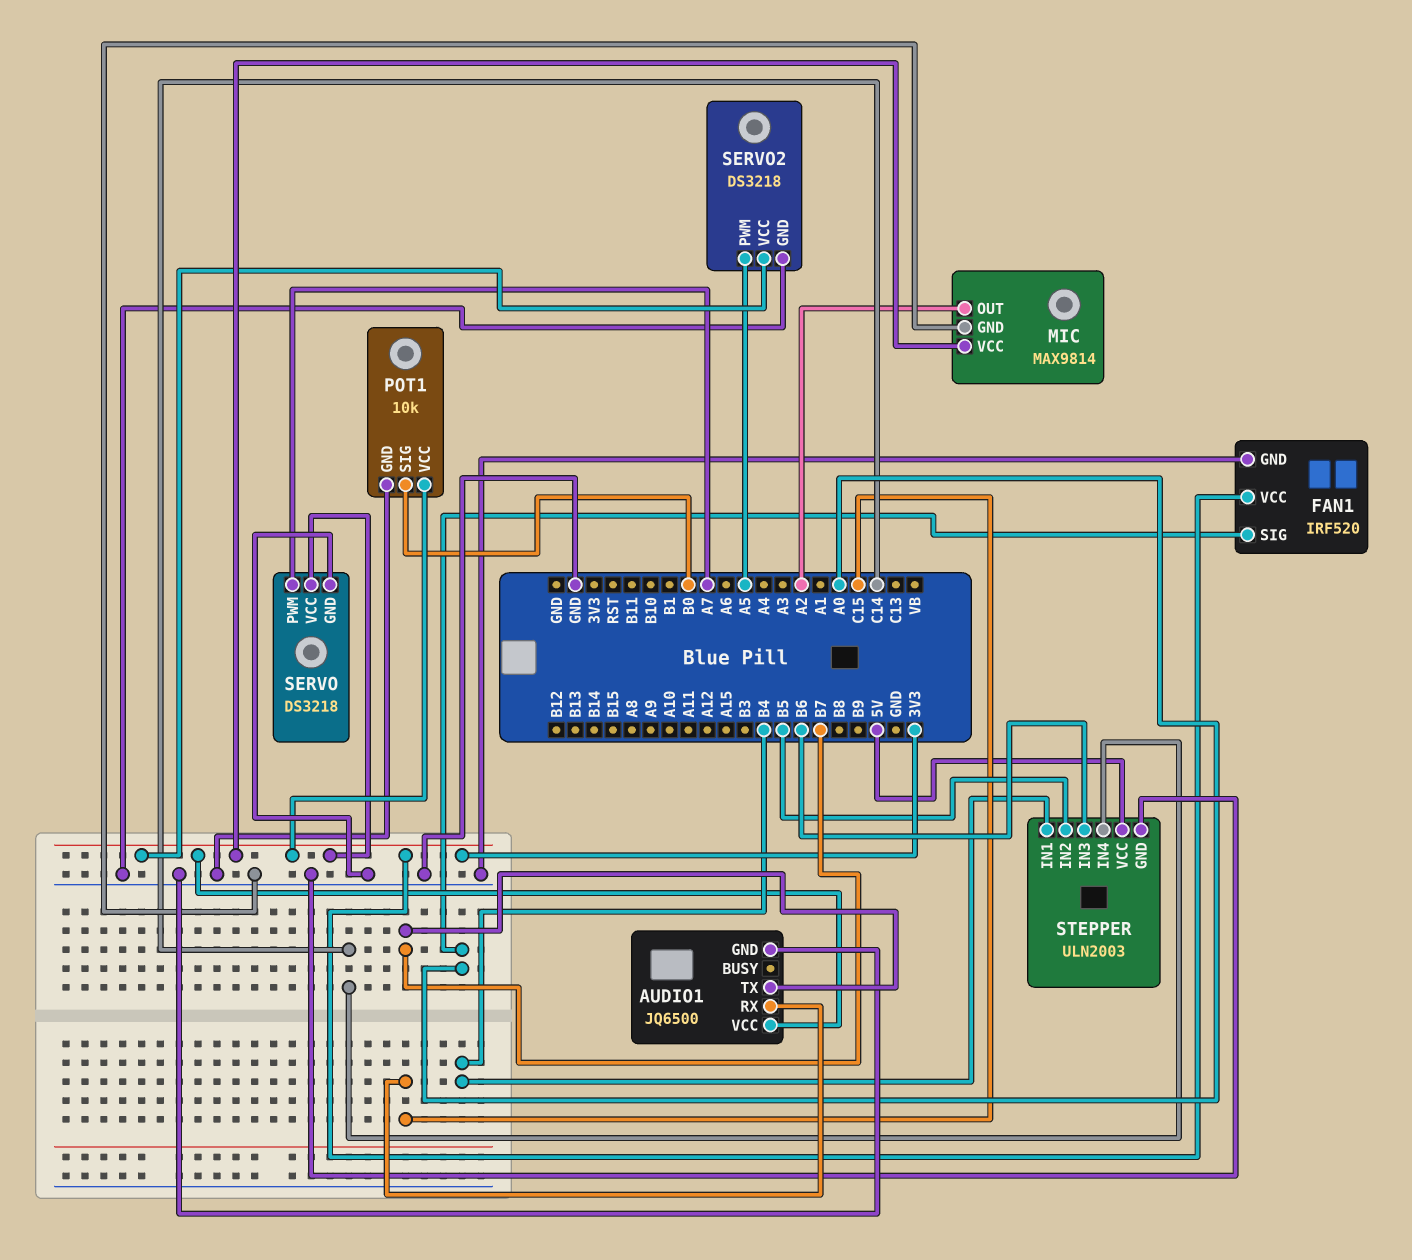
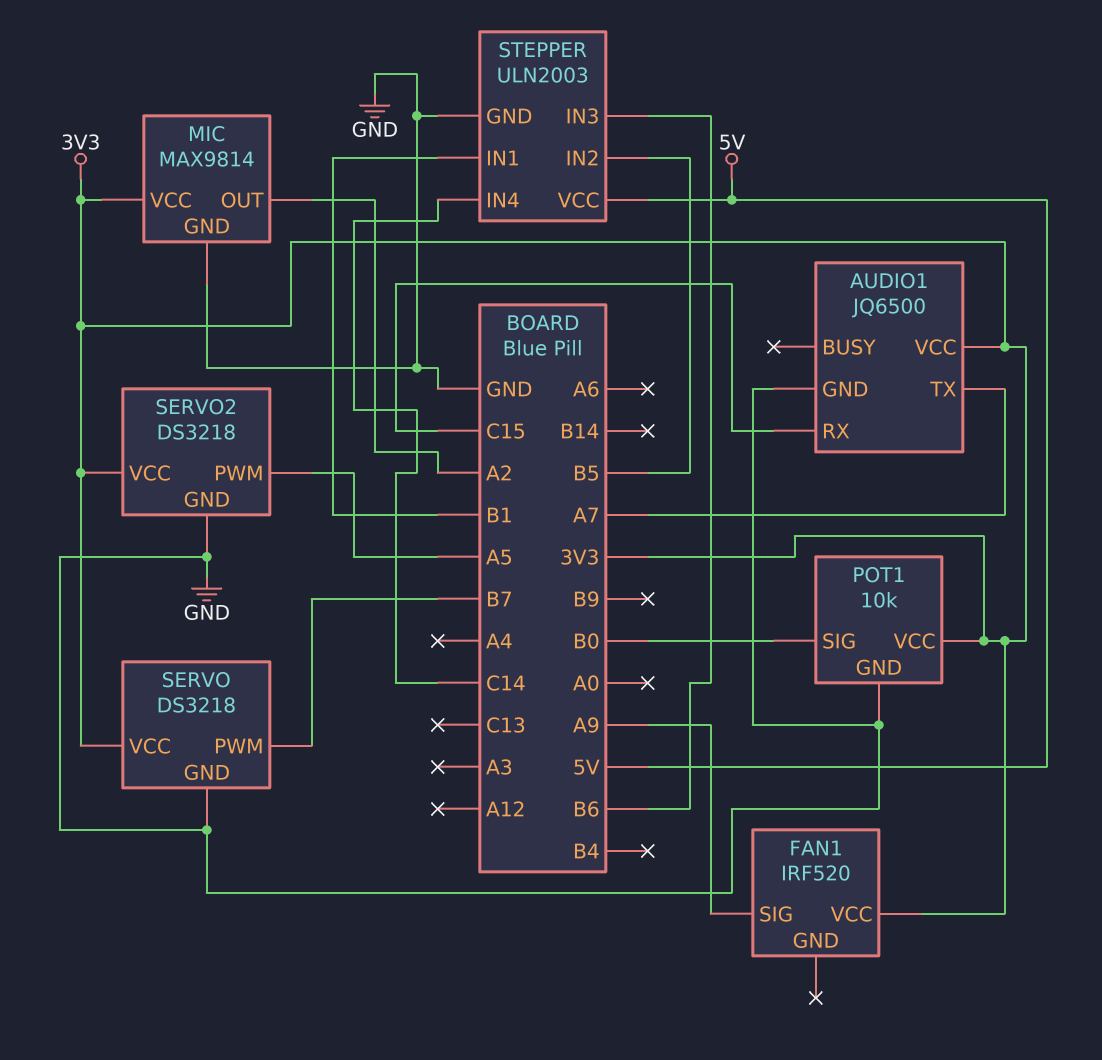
AUDIO1 pin TX: B7 -> A7
FAN1 pin GND: GND -> none
FAN1 pin SIG: A0 -> A9
SERVO pin PWM: A7 -> B7
STEPPER pin IN1: B4 -> B1

